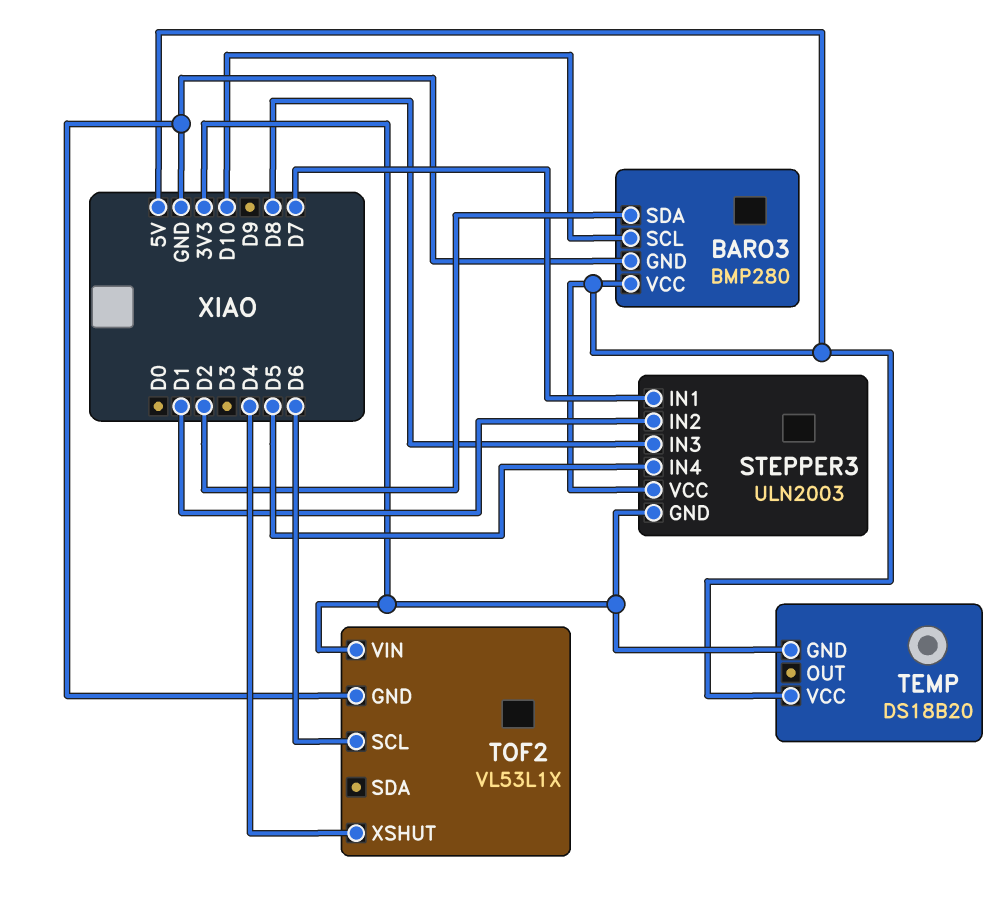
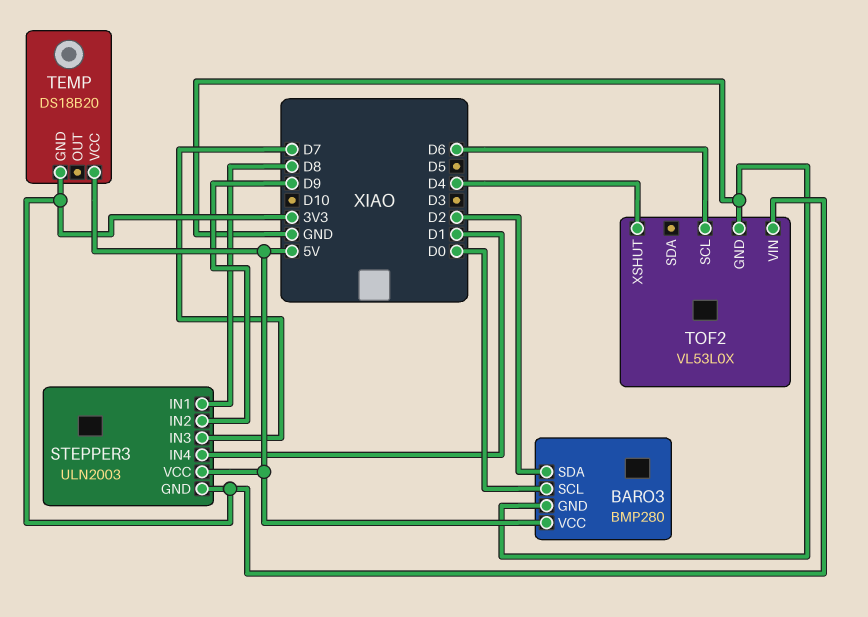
BARO3 pin SCL: D10 -> D0
STEPPER3 pin IN1: D7 -> D8
STEPPER3 pin IN2: D1 -> D9
STEPPER3 pin IN3: D8 -> D7
STEPPER3 pin IN4: D5 -> D1
TOF2: VL53L1X -> VL53L0X

